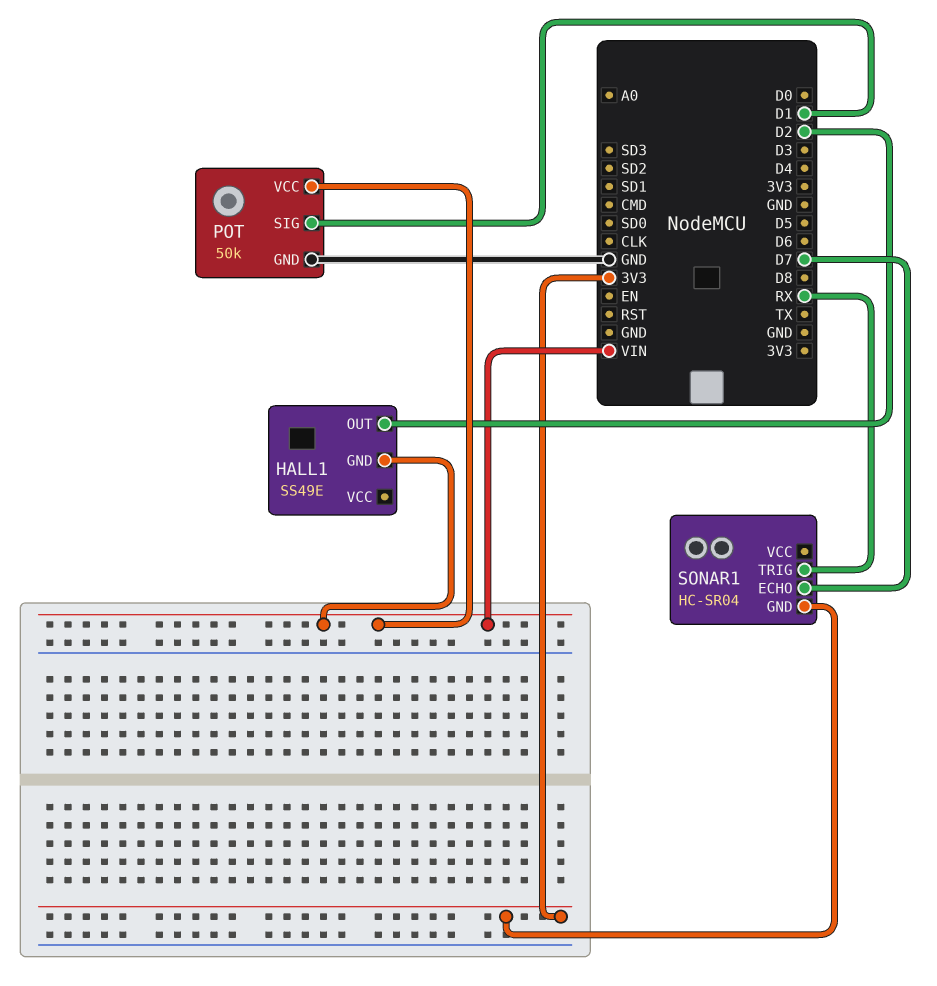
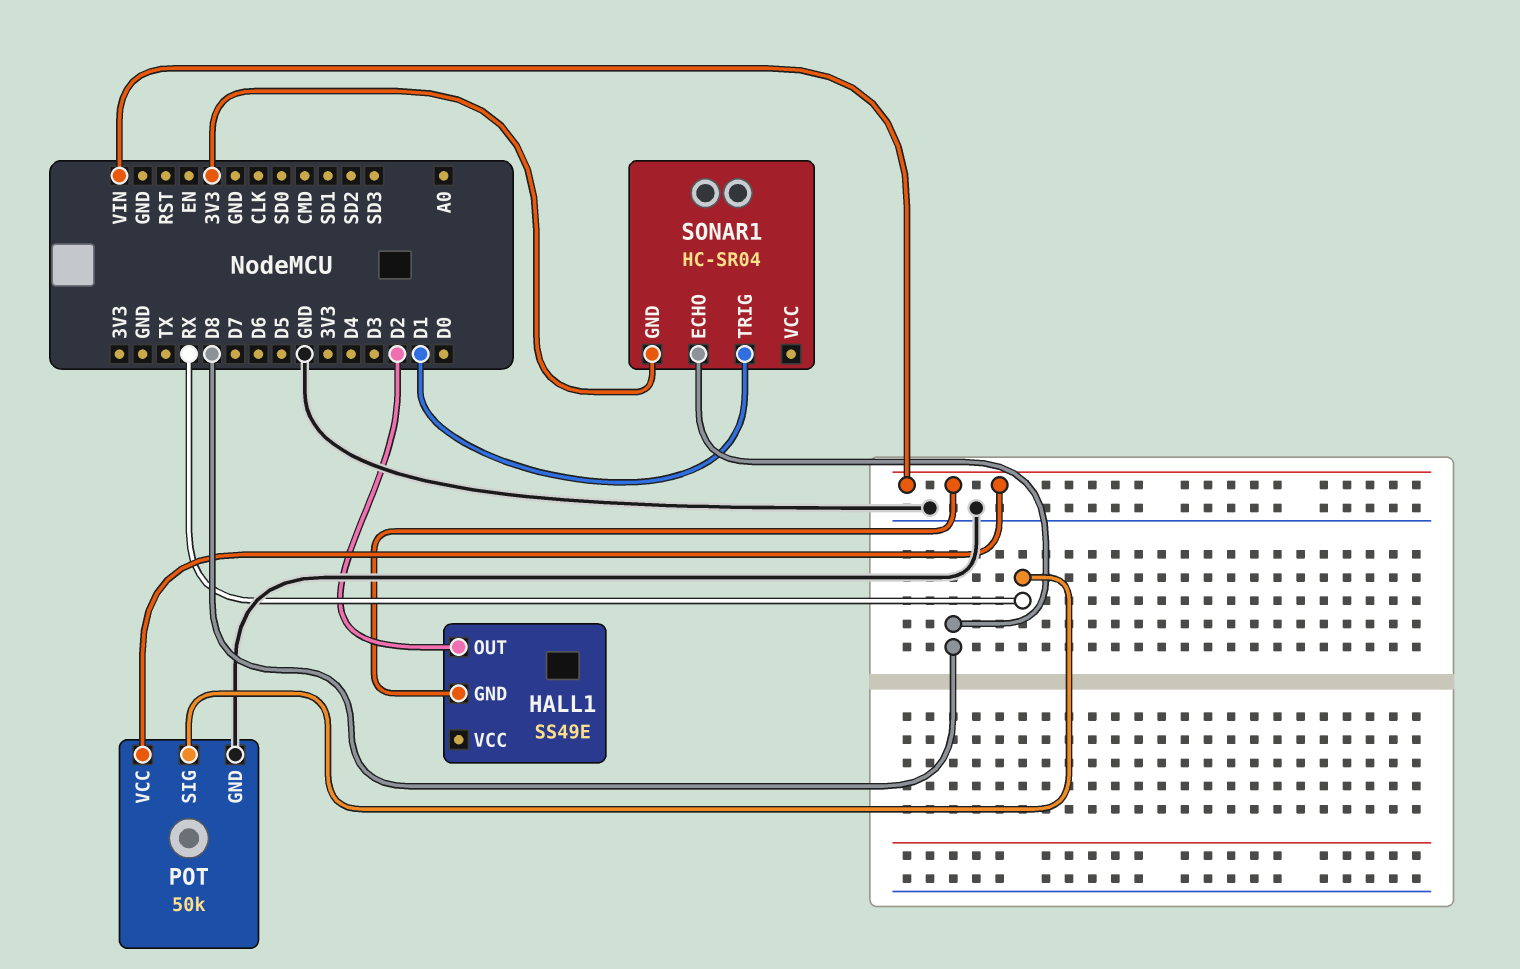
POT pin SIG: D1 -> RX
SONAR1 pin ECHO: D7 -> D8
SONAR1 pin TRIG: RX -> D1

